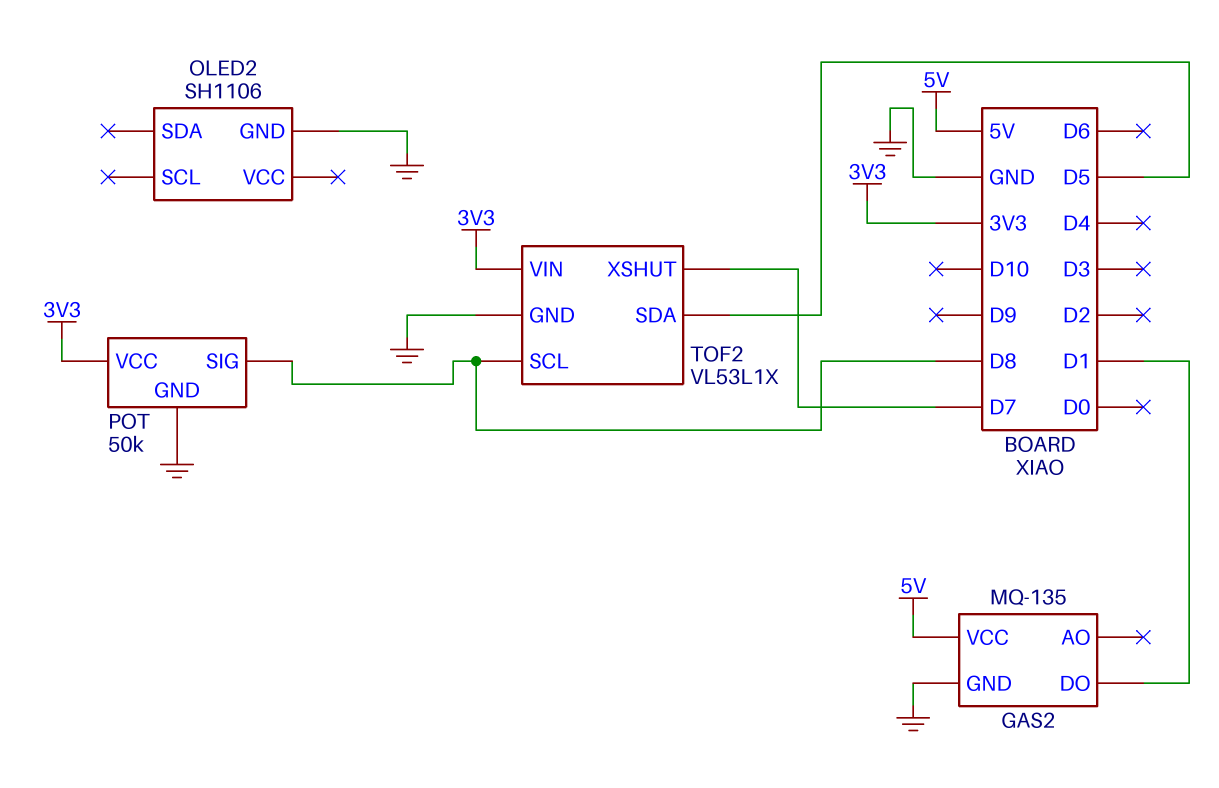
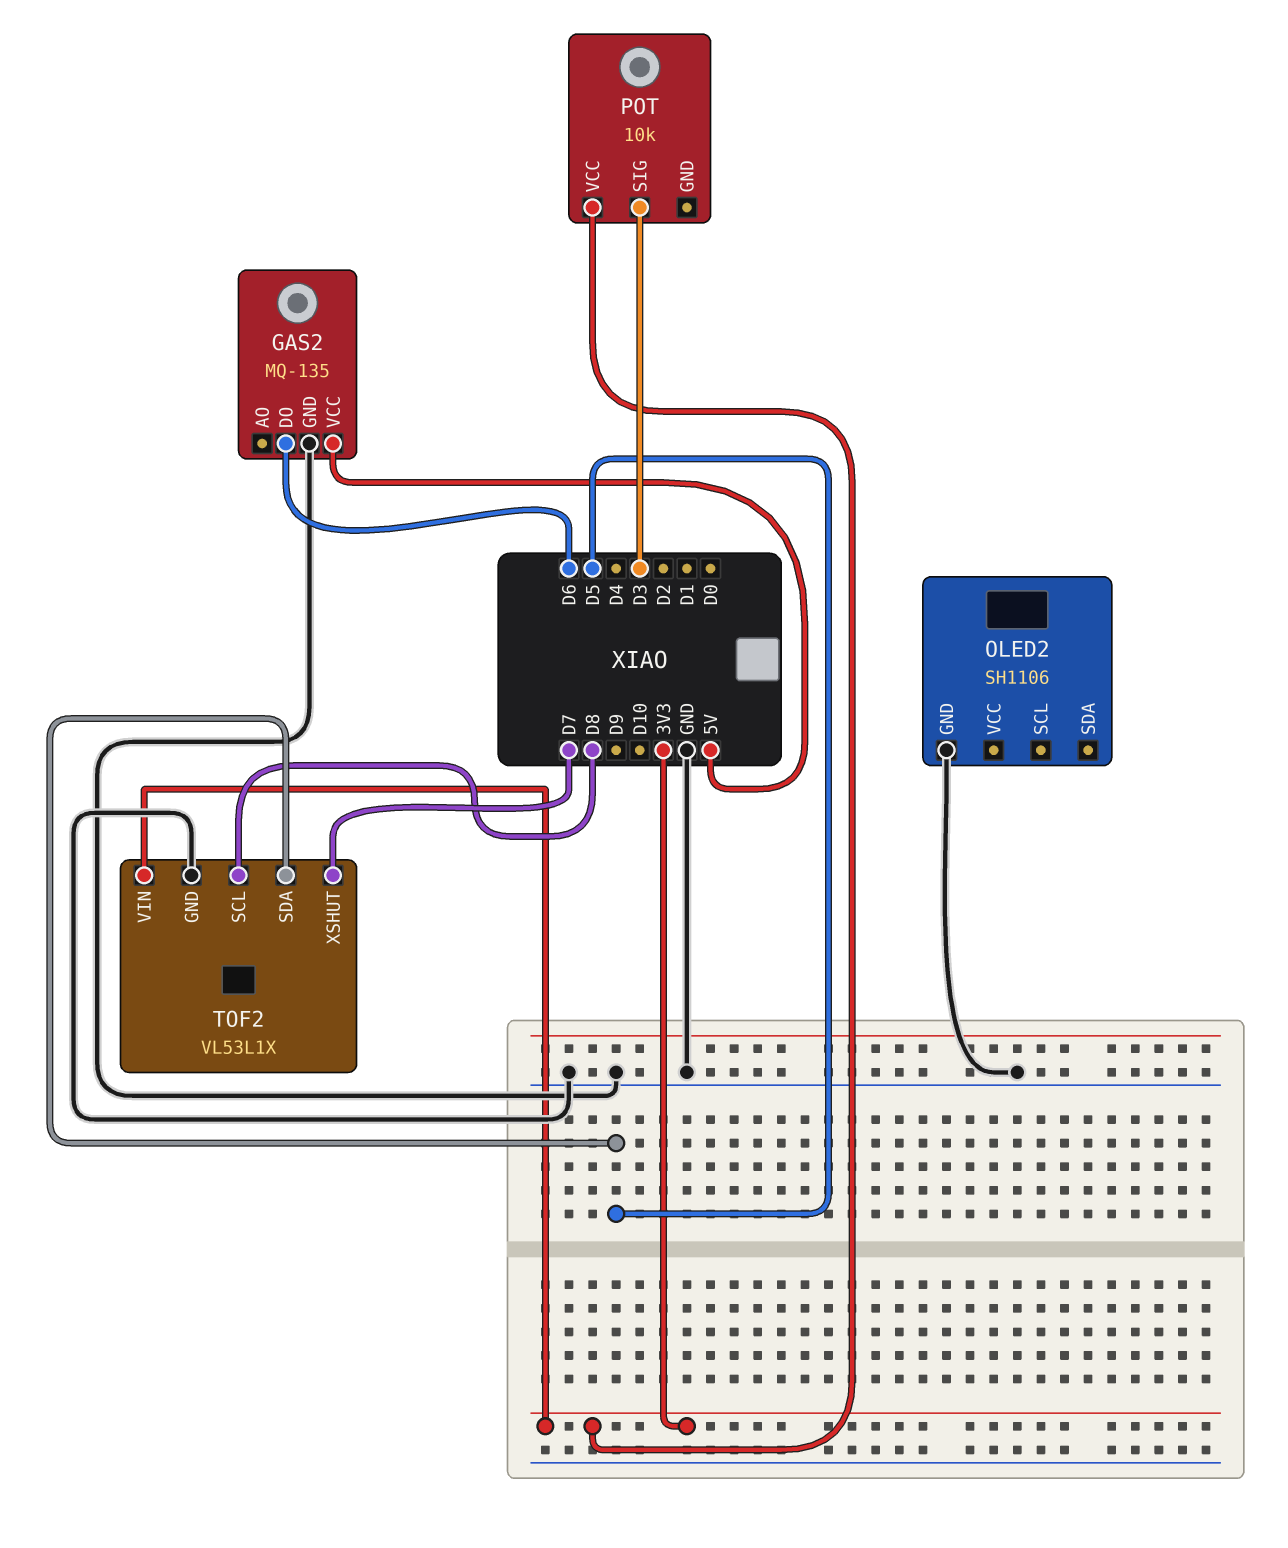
GAS2 pin DO: D1 -> D6
POT: 50k -> 10k
POT pin GND: GND -> none
POT pin SIG: D8 -> D3

